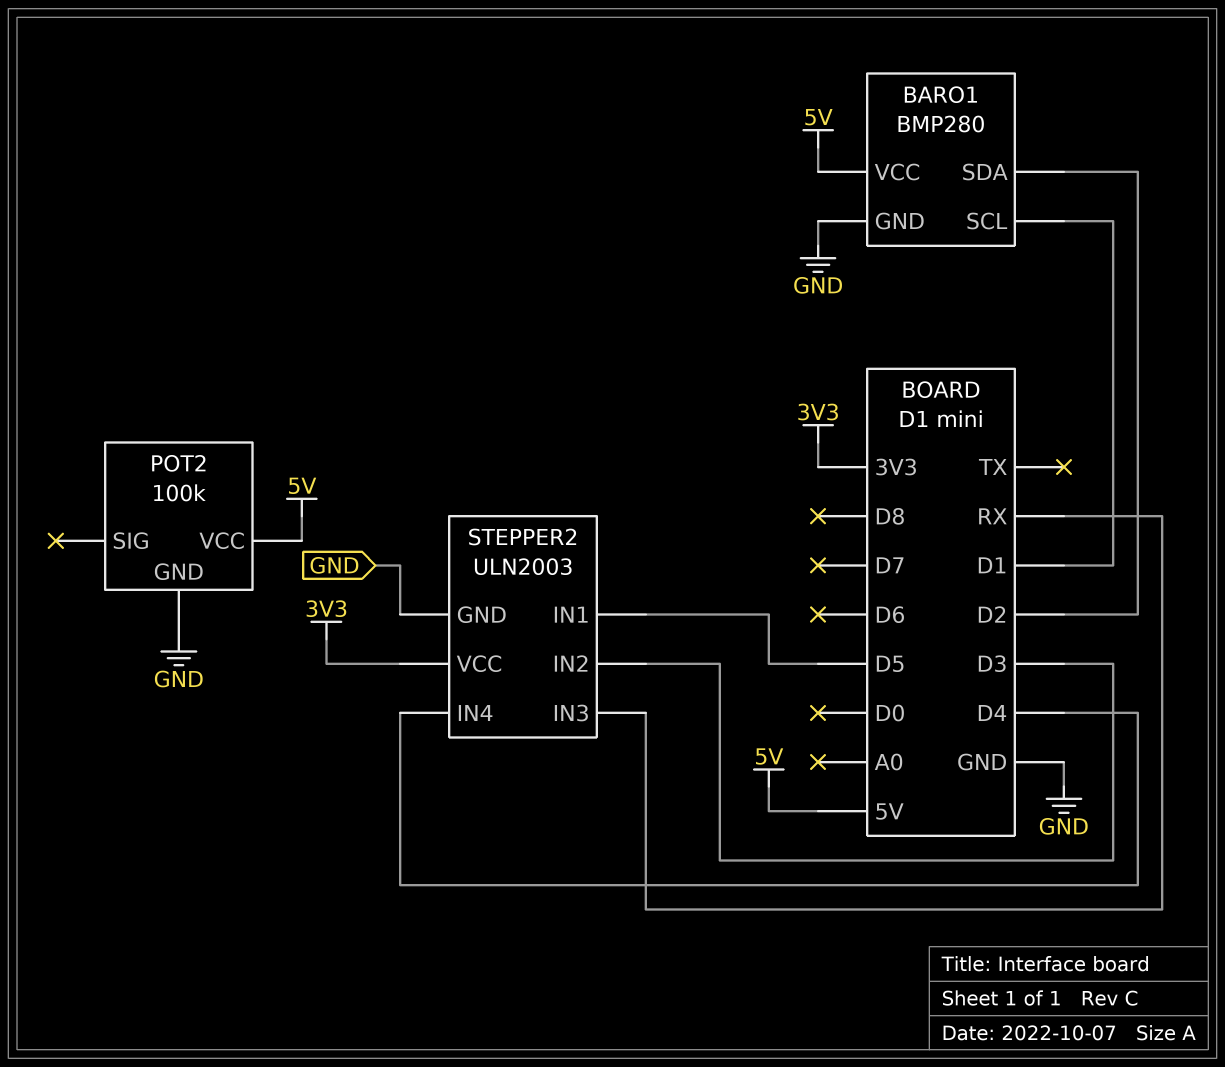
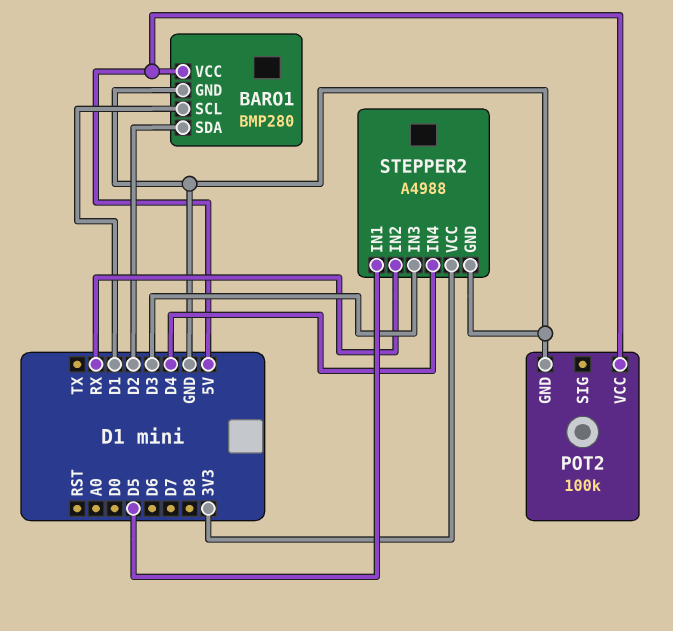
STEPPER2: ULN2003 -> A4988
STEPPER2 pin IN2: D3 -> RX
STEPPER2 pin IN3: RX -> D3

